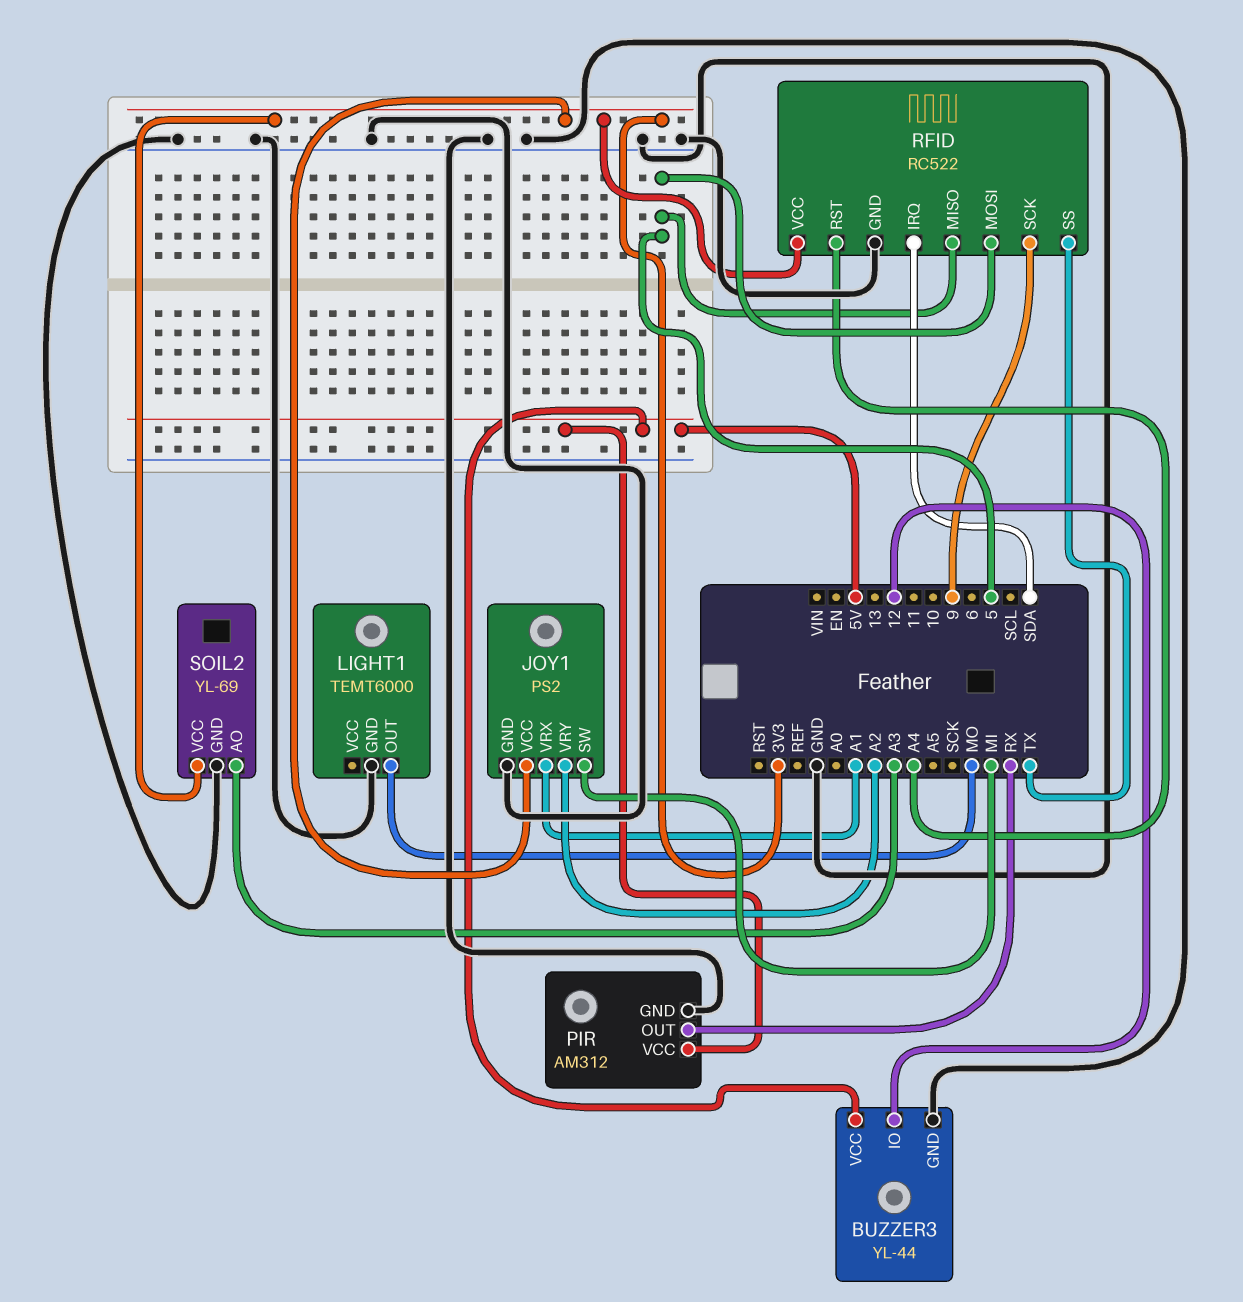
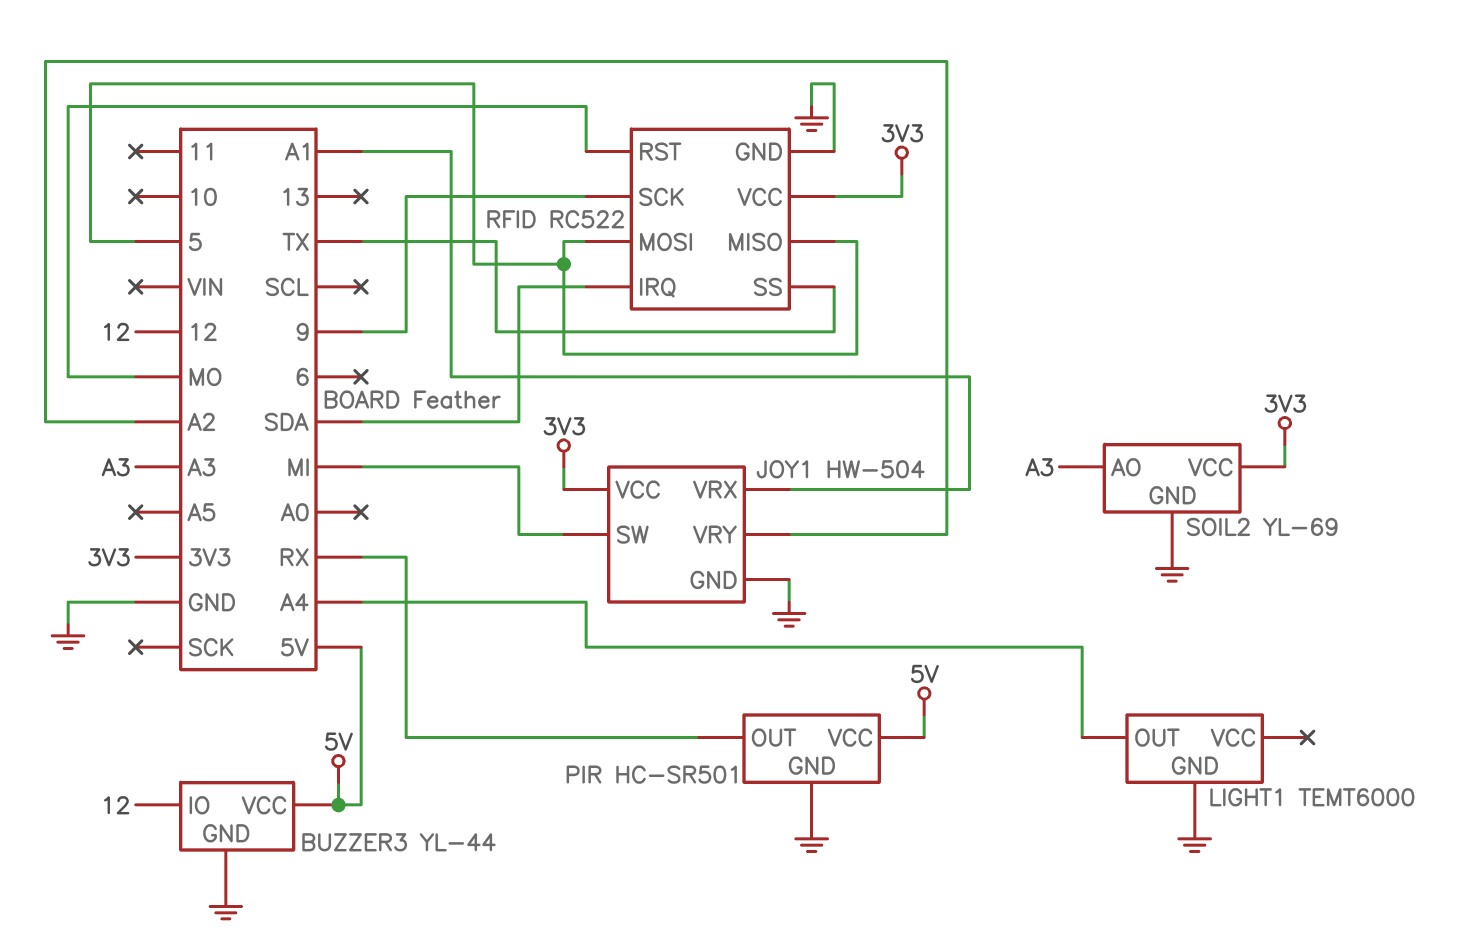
JOY1: PS2 -> HW-504
LIGHT1 pin OUT: MO -> A4
PIR: AM312 -> HC-SR501
RFID pin RST: A4 -> MO

